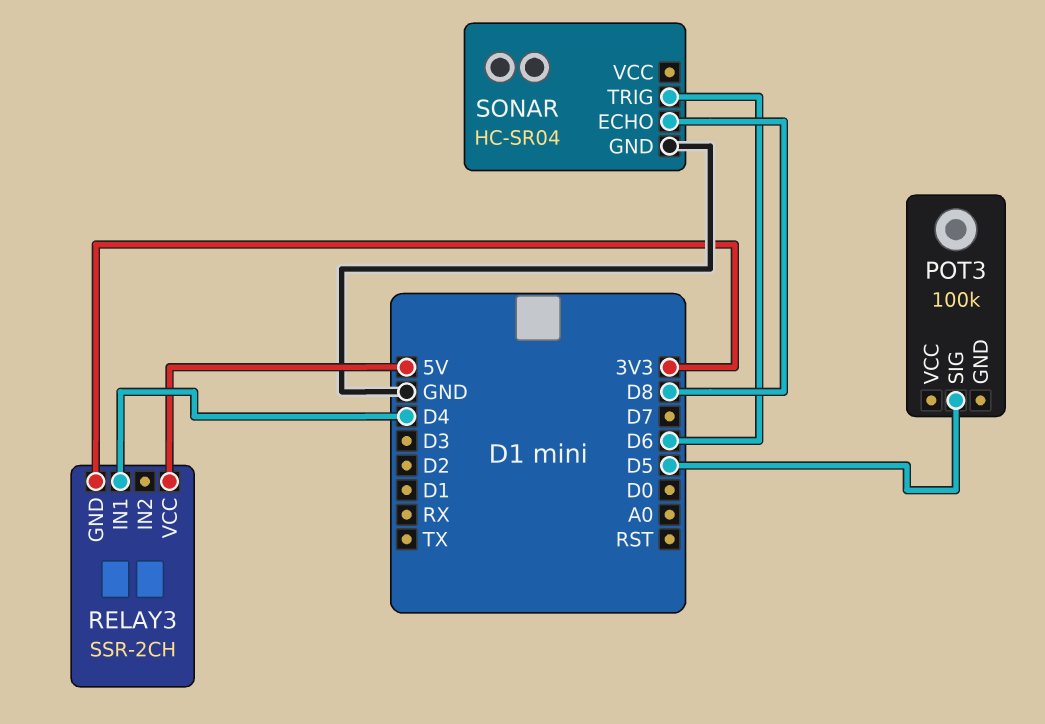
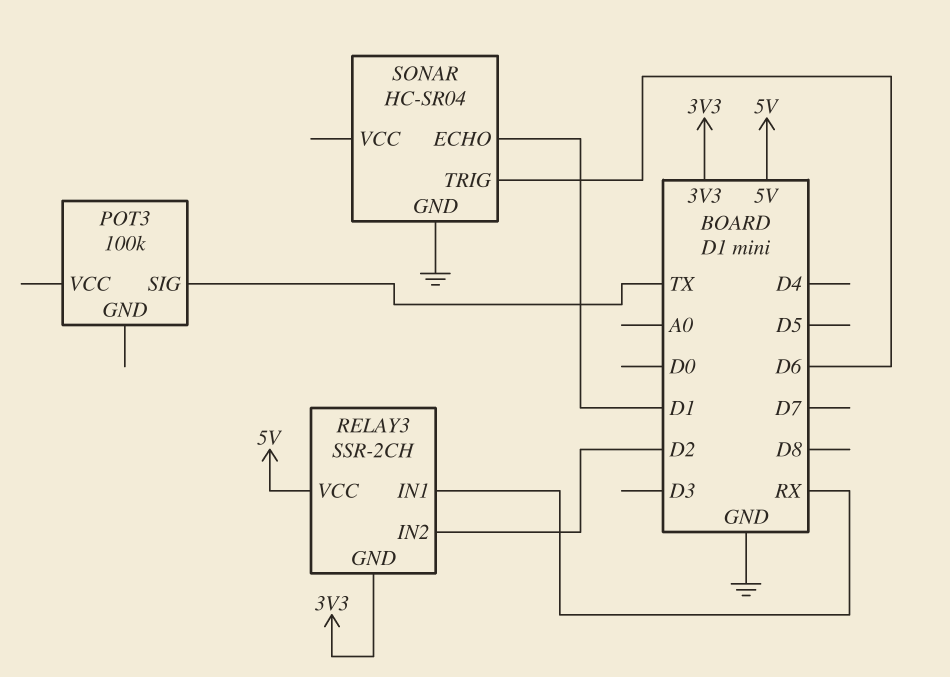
POT3 pin SIG: D5 -> TX
RELAY3 pin IN1: D4 -> RX
RELAY3 pin IN2: none -> D2
SONAR pin ECHO: D8 -> D1

